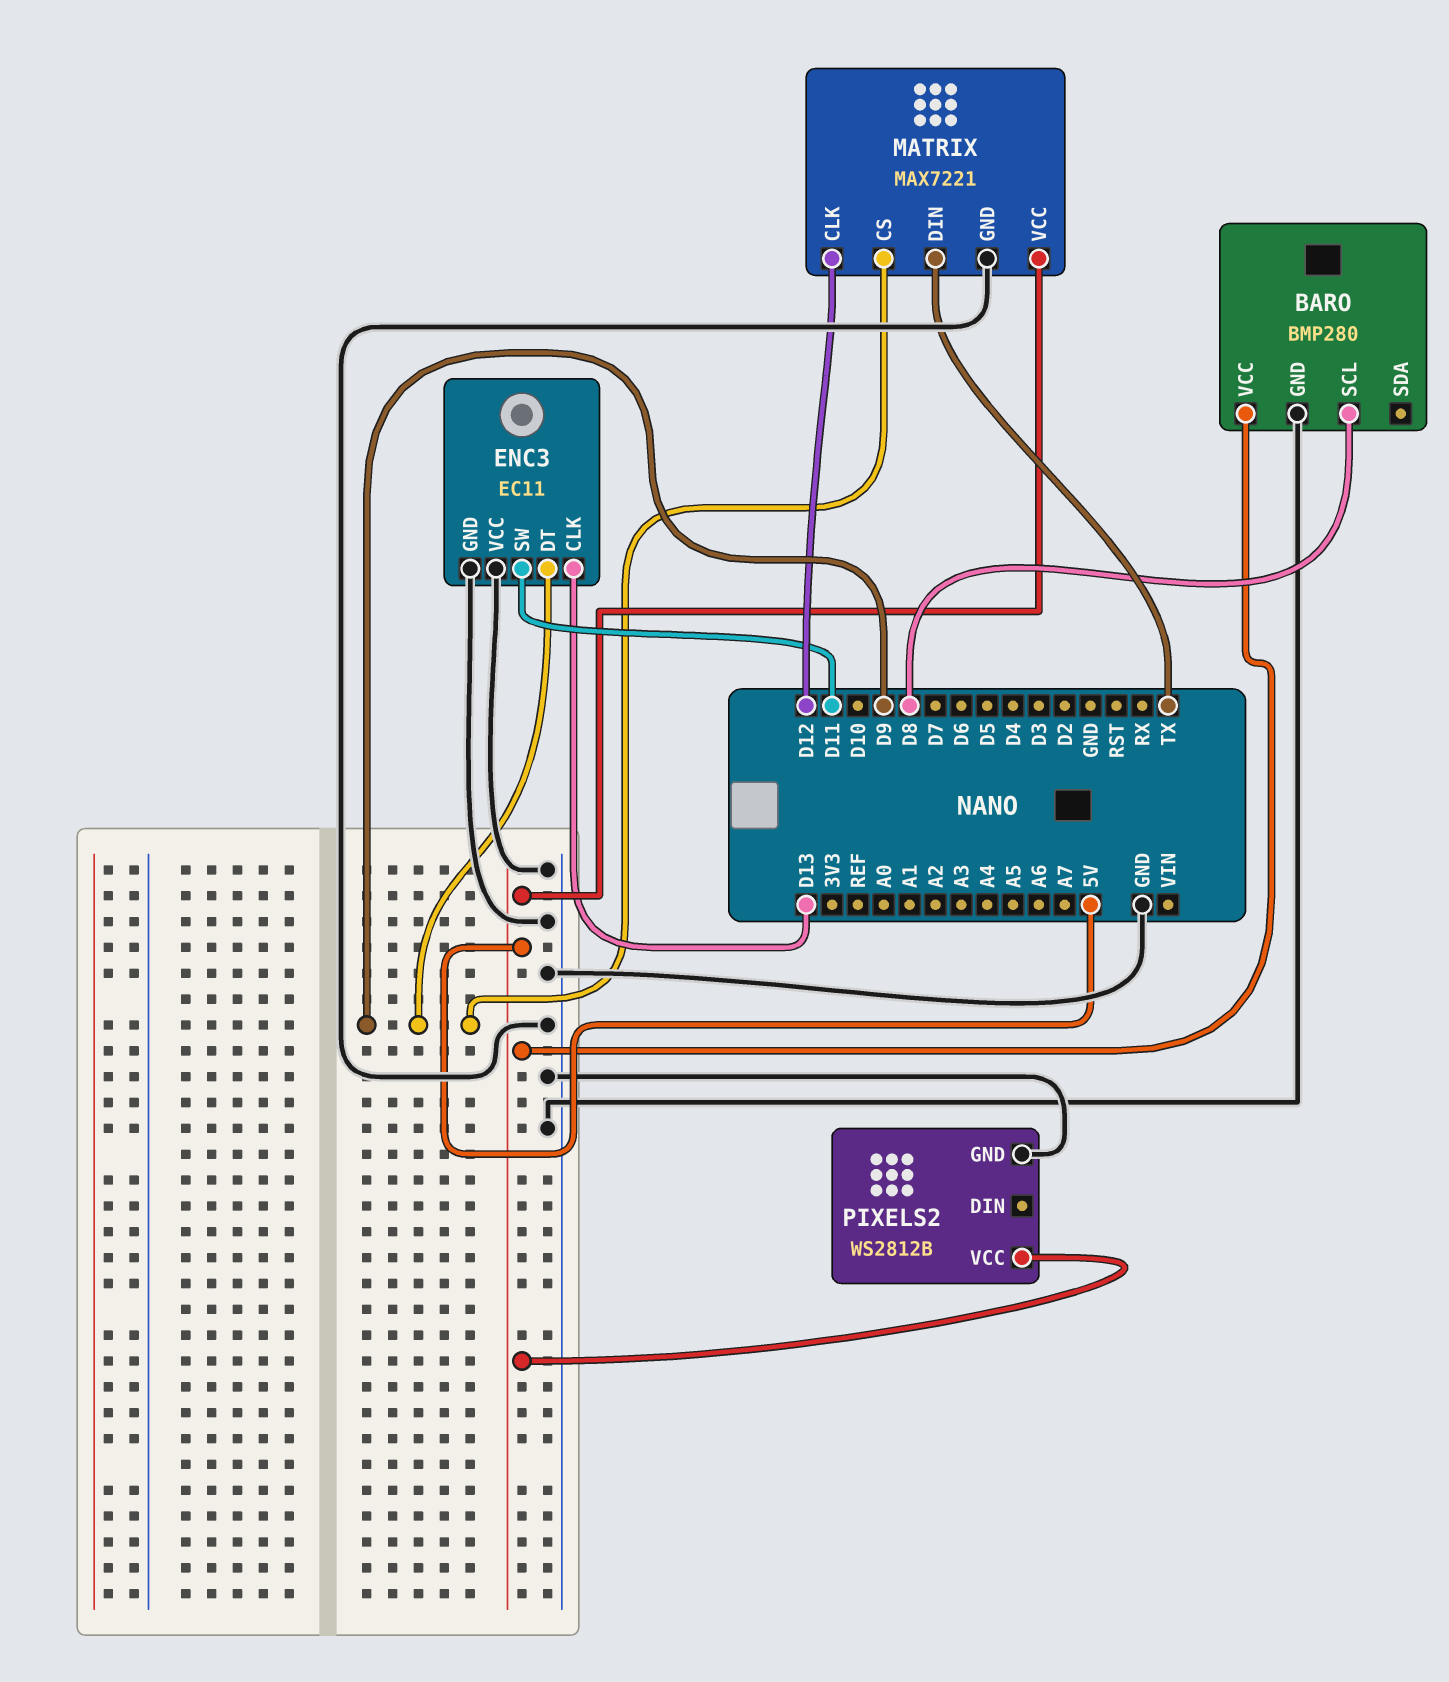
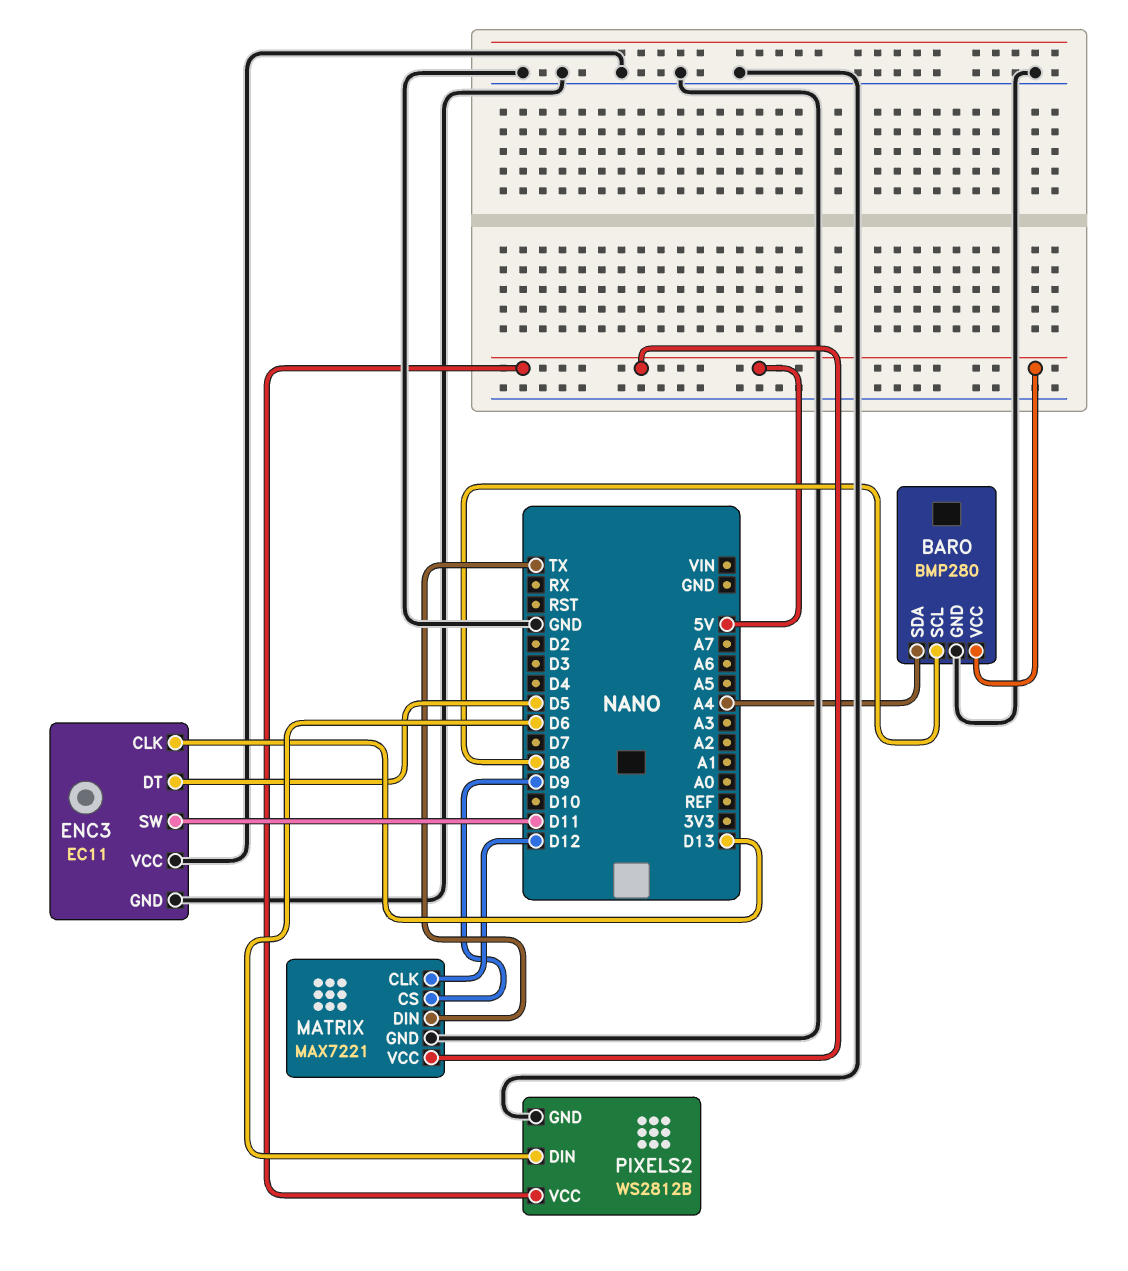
BARO pin SDA: none -> A4
ENC3 pin DT: D9 -> D5
PIXELS2 pin DIN: none -> D6

